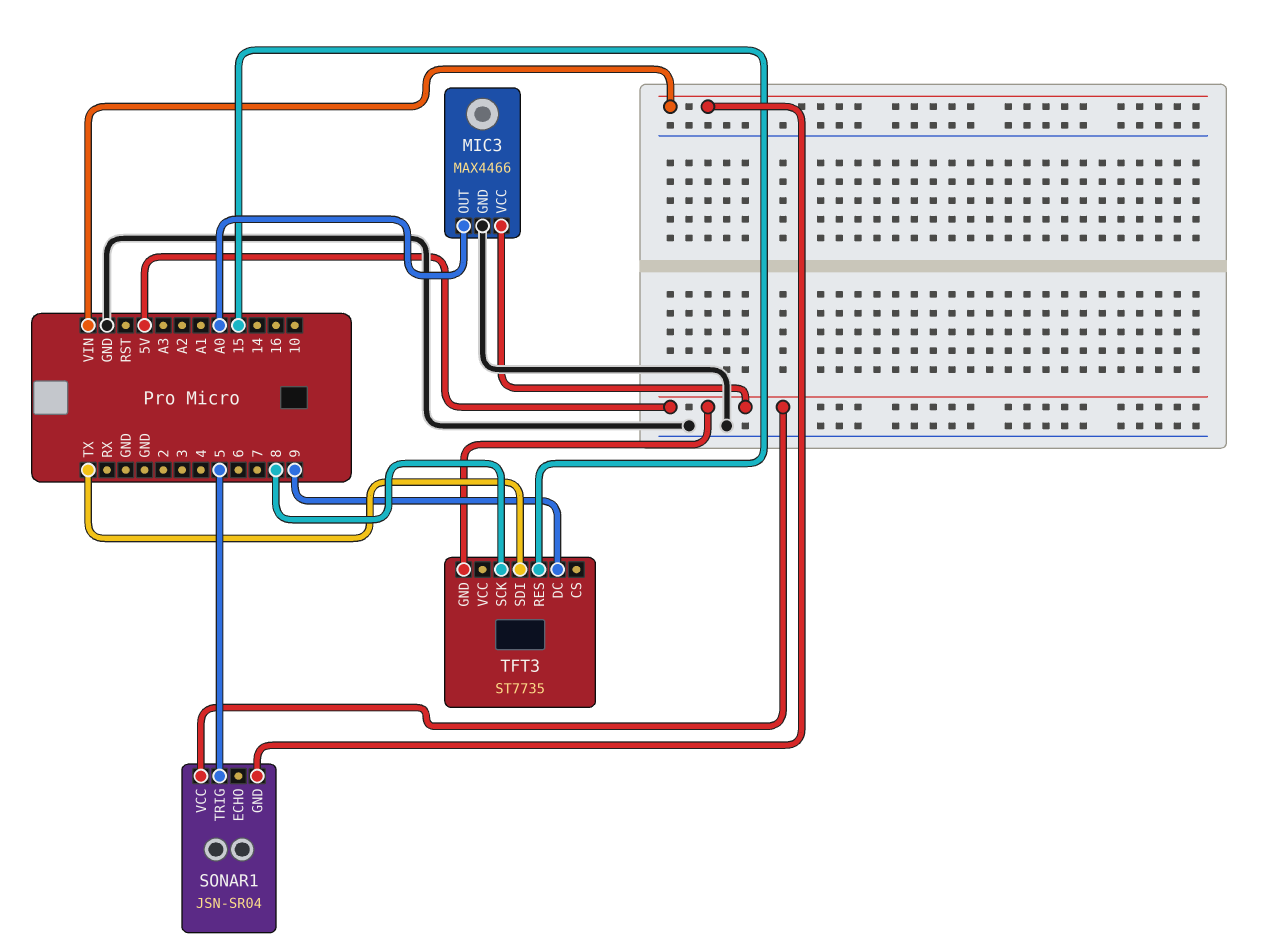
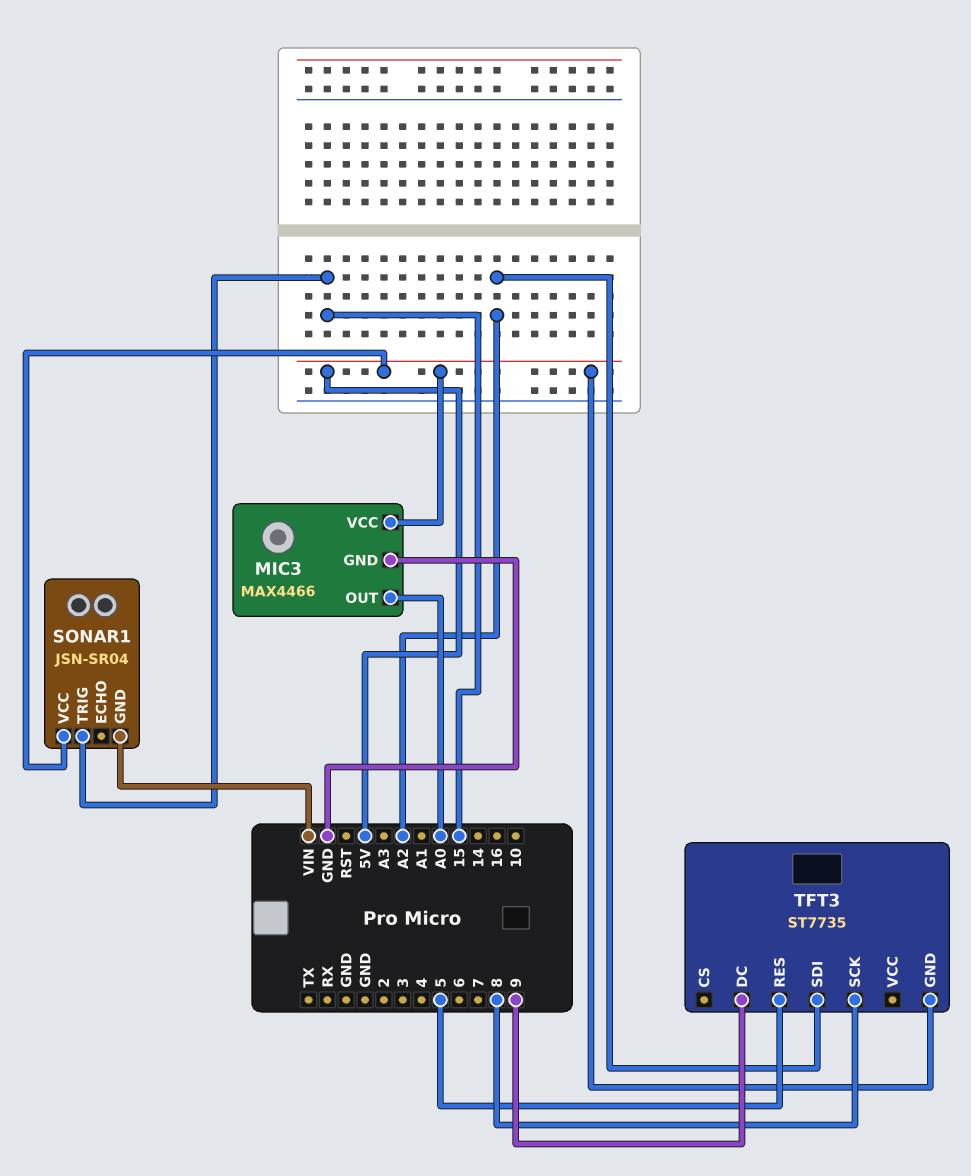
SONAR1 pin TRIG: 5 -> 15
TFT3 pin RES: 15 -> 5
TFT3 pin SDI: TX -> A2

